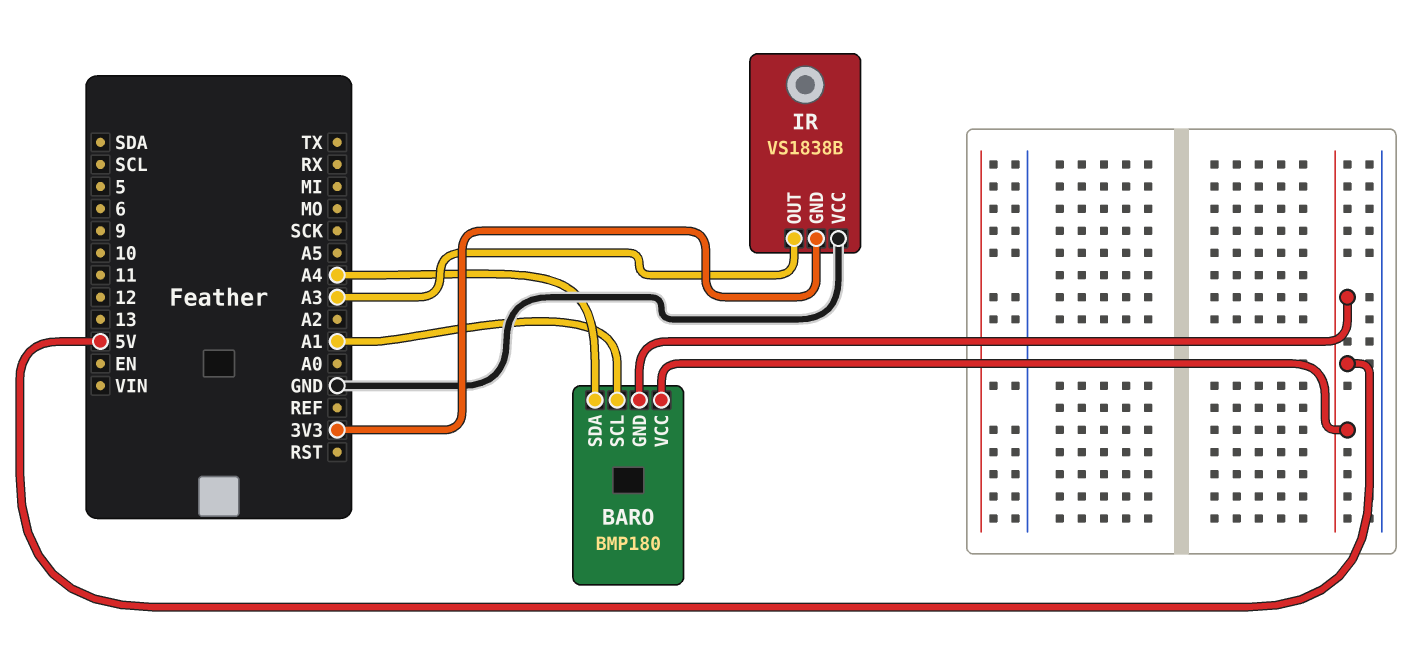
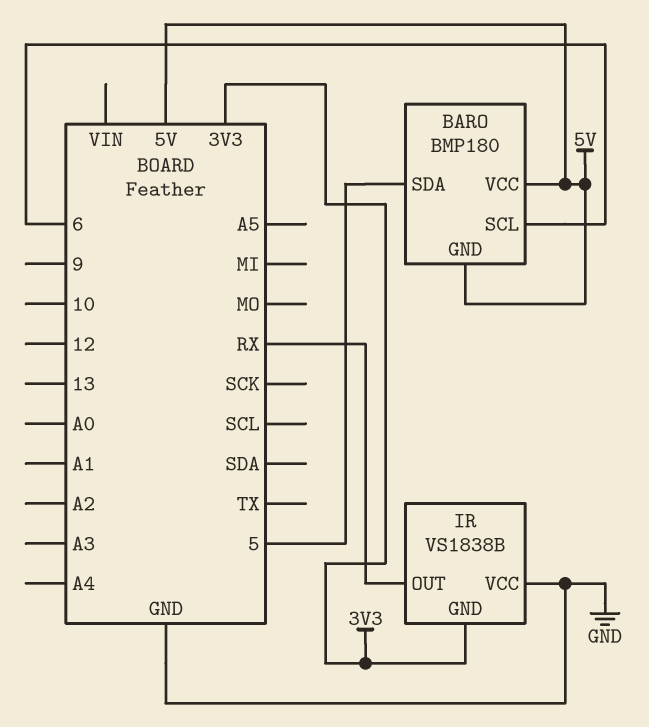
BARO pin SCL: A1 -> 6
BARO pin SDA: A4 -> 5
IR pin OUT: A3 -> RX

